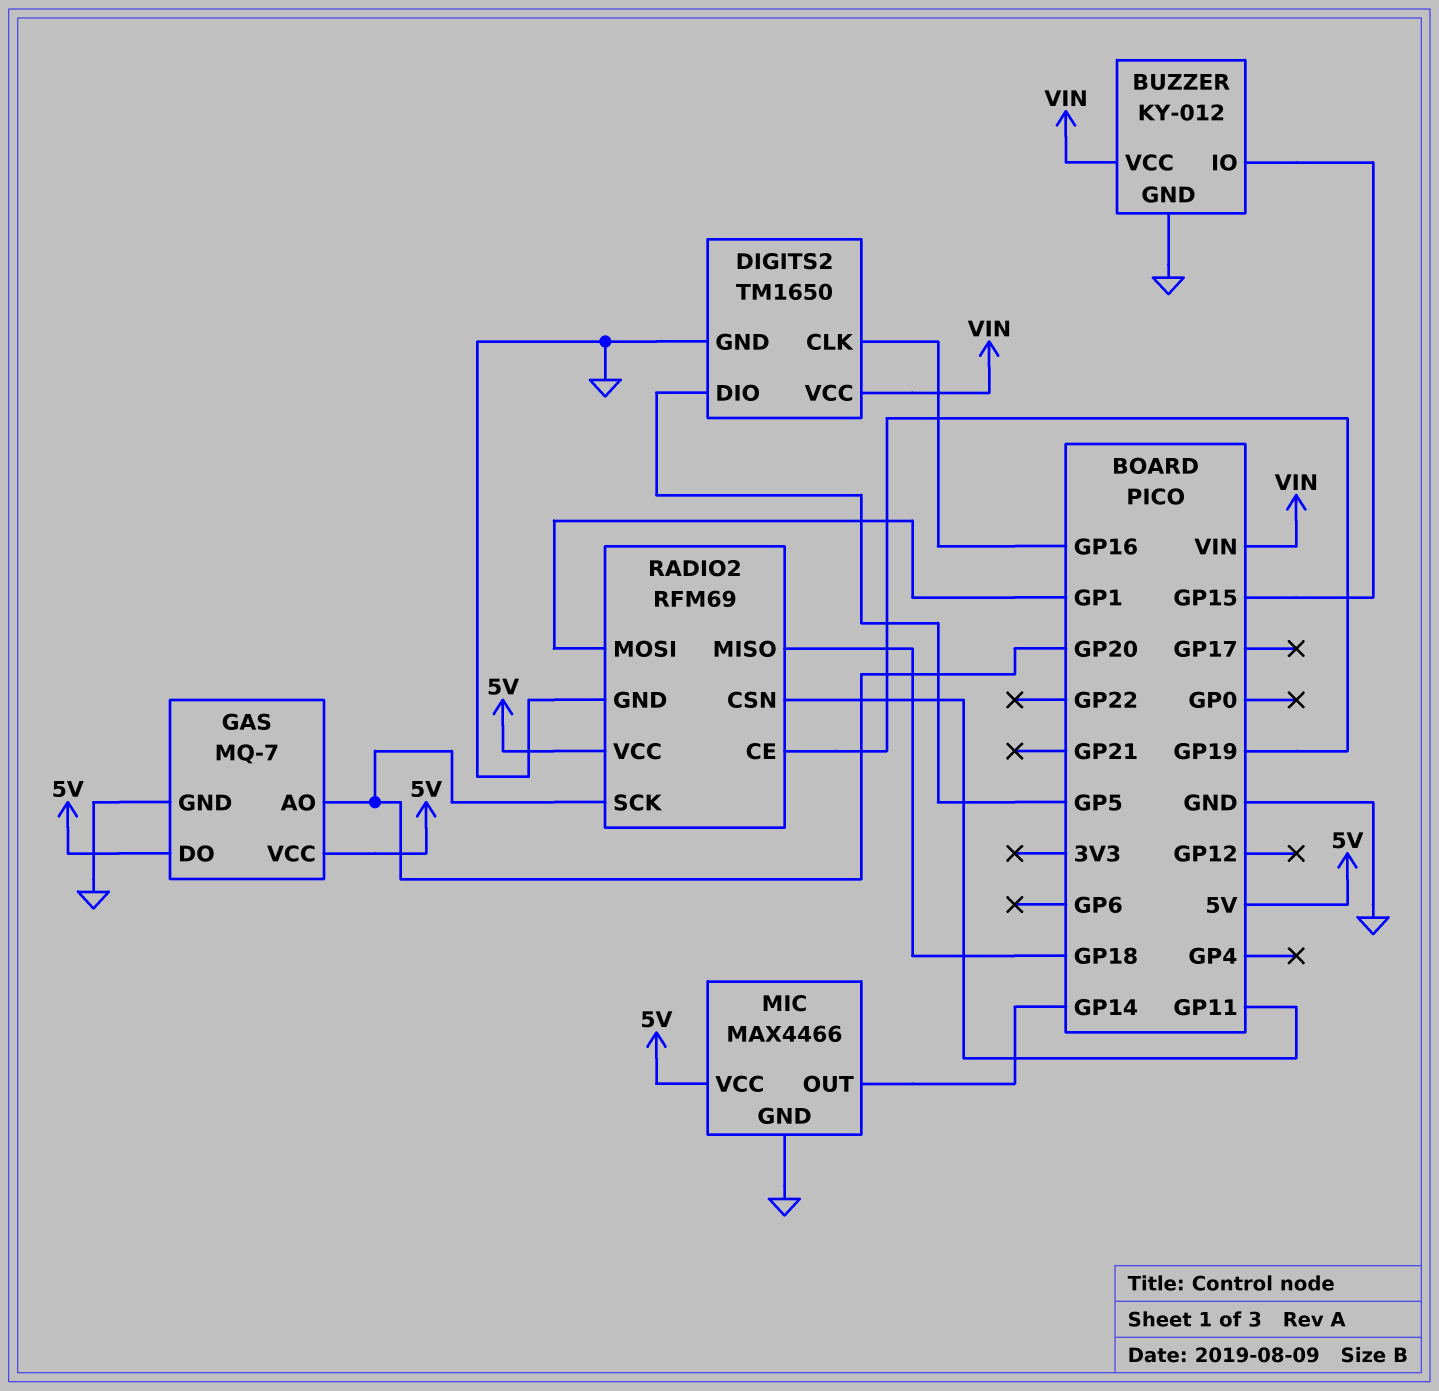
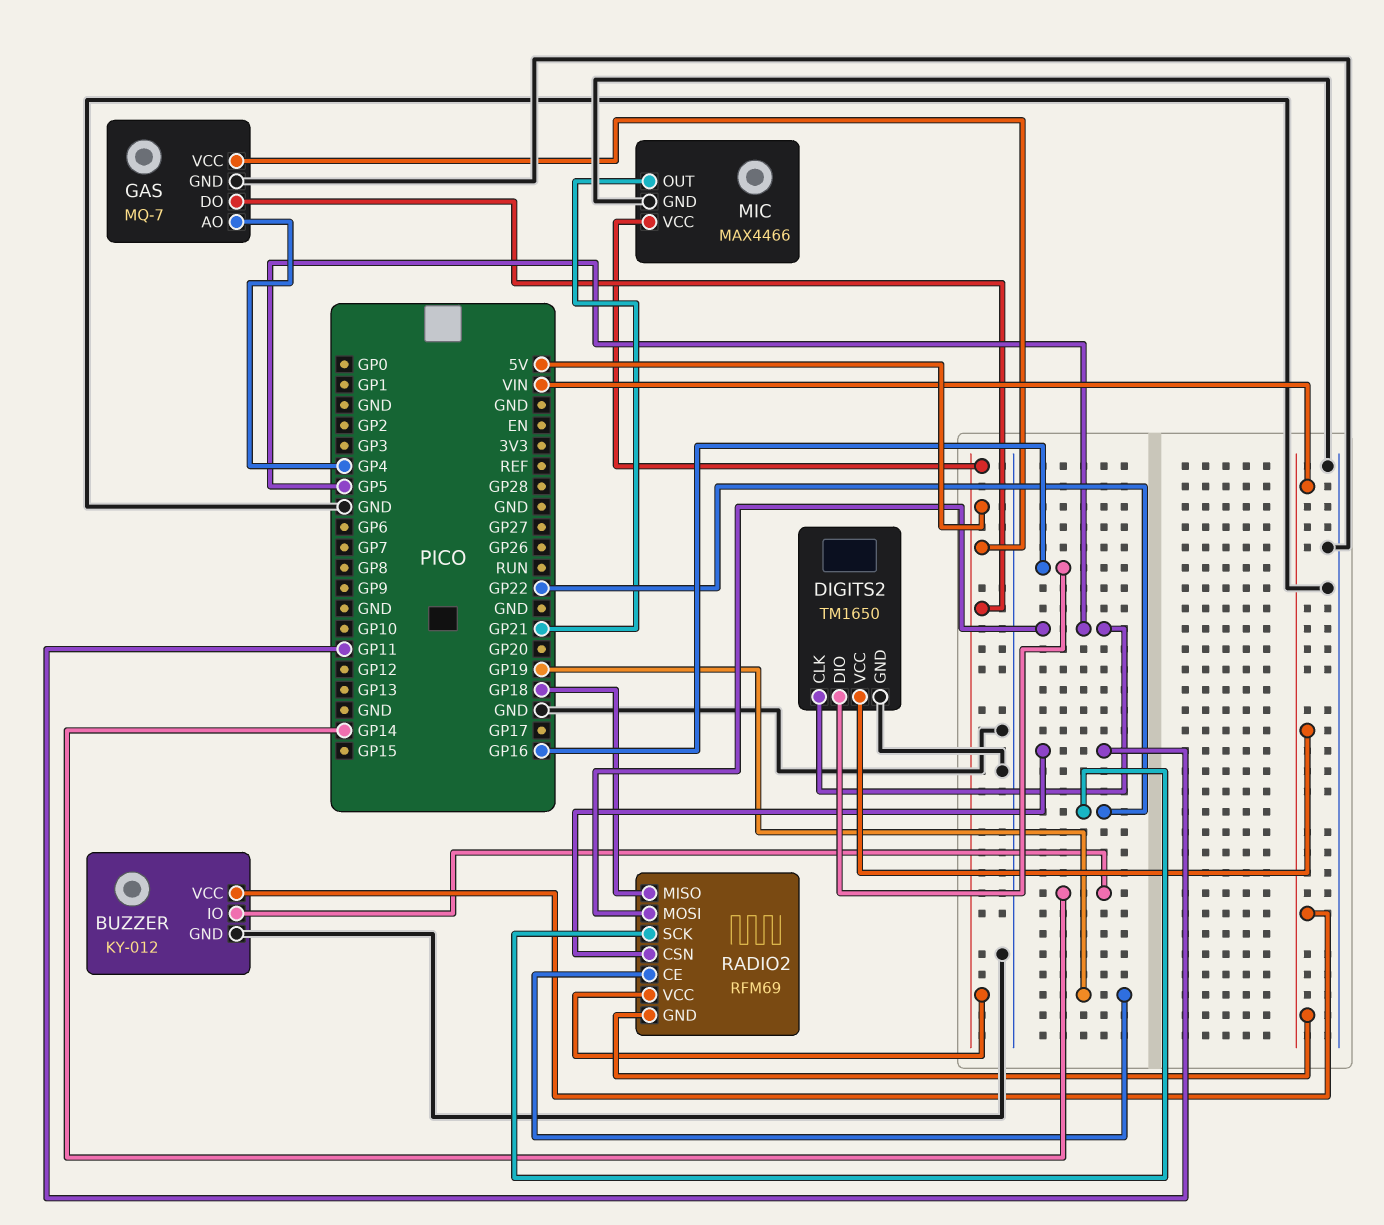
BUZZER pin IO: GP15 -> GP14
DIGITS2 pin CLK: GP16 -> GP5
DIGITS2 pin DIO: GP5 -> GP16
GAS pin AO: GP20 -> GP4
MIC pin OUT: GP14 -> GP21
RADIO2 pin GND: GND -> VIN
RADIO2 pin MOSI: GP1 -> GP5
RADIO2 pin SCK: GP20 -> GP22

